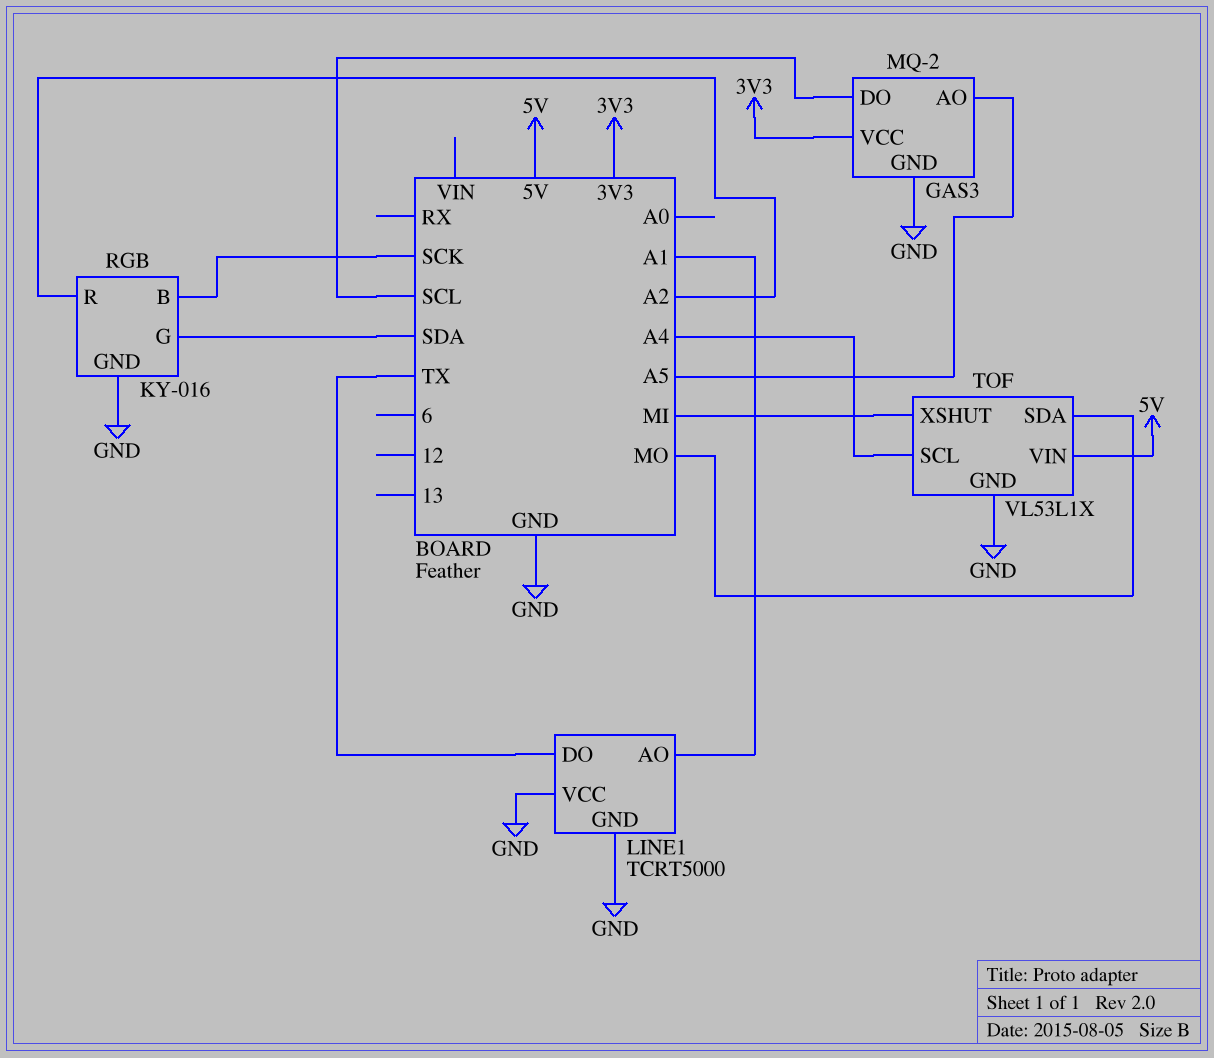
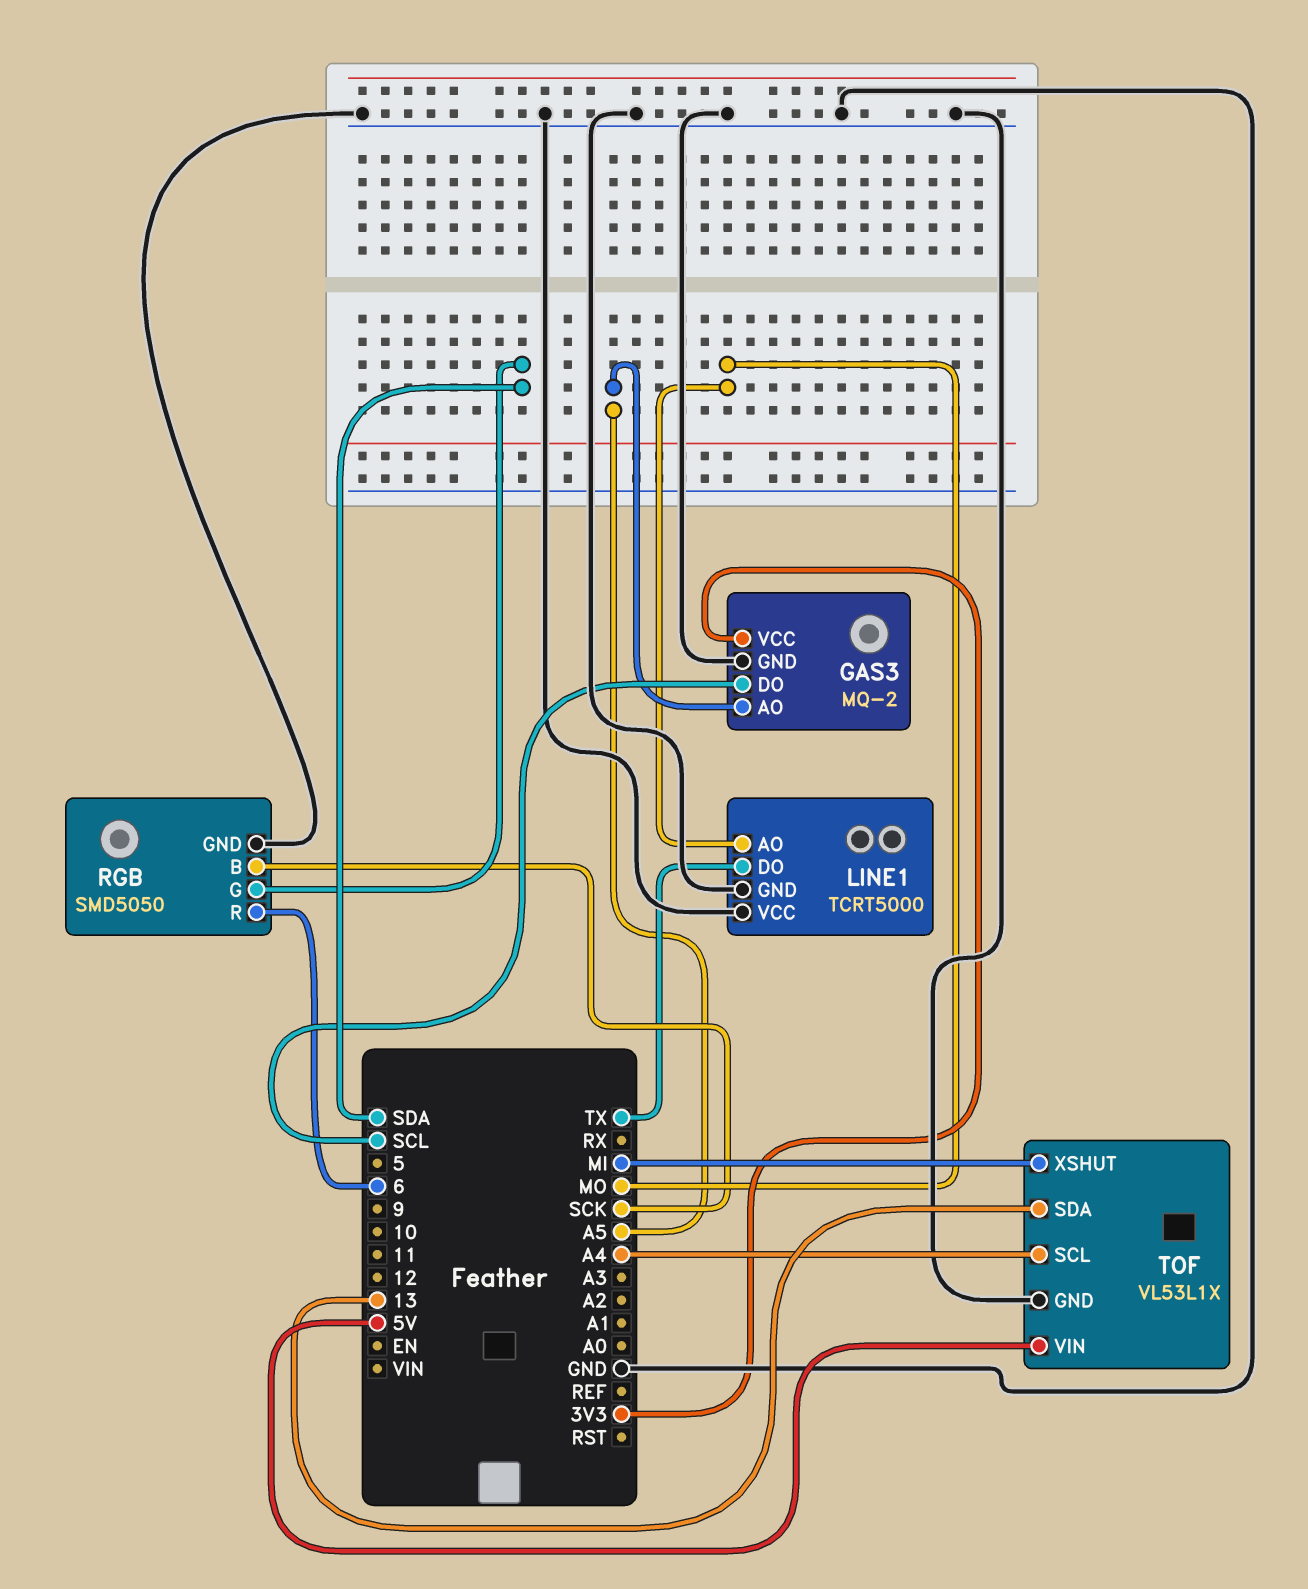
LINE1 pin AO: A1 -> MO
RGB: KY-016 -> SMD5050
RGB pin R: A2 -> 6
TOF pin SDA: MO -> 13

